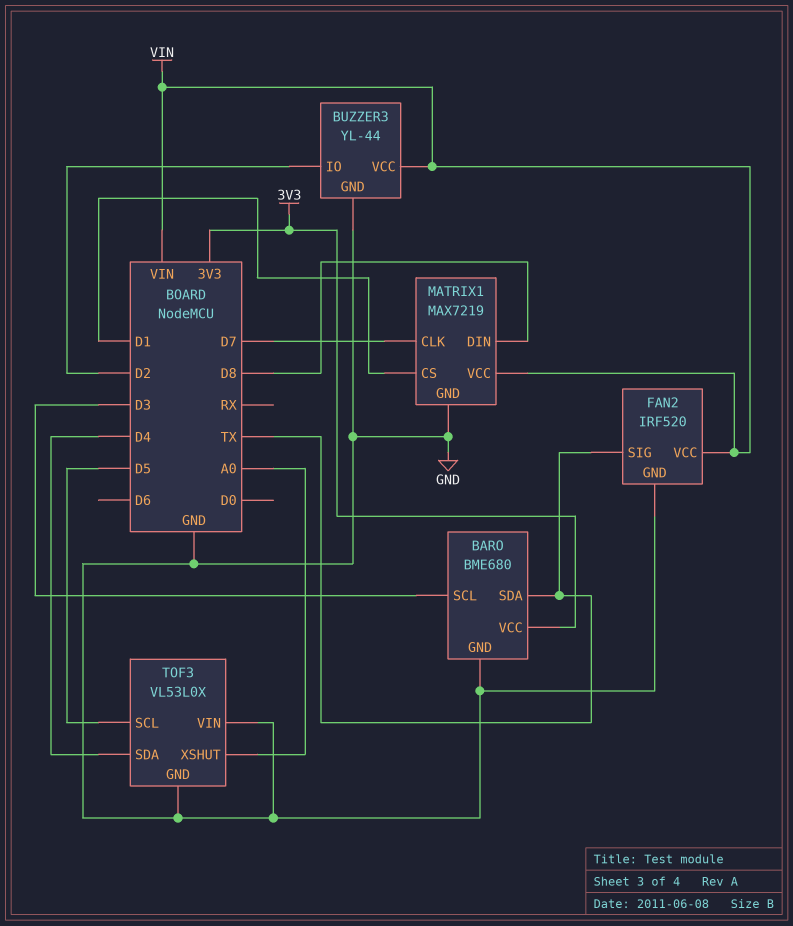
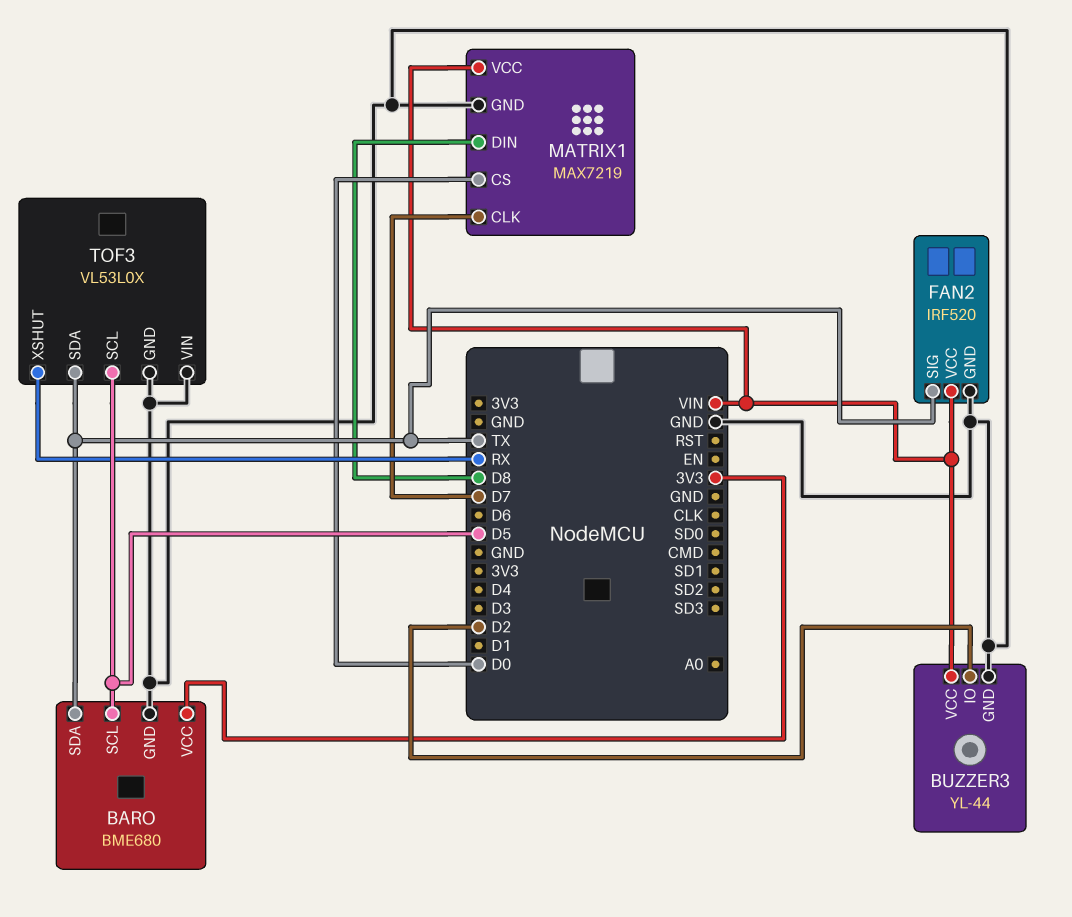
BARO pin SCL: D3 -> D5
MATRIX1 pin CS: D1 -> D0
TOF3 pin SDA: D4 -> TX
TOF3 pin XSHUT: A0 -> RX

